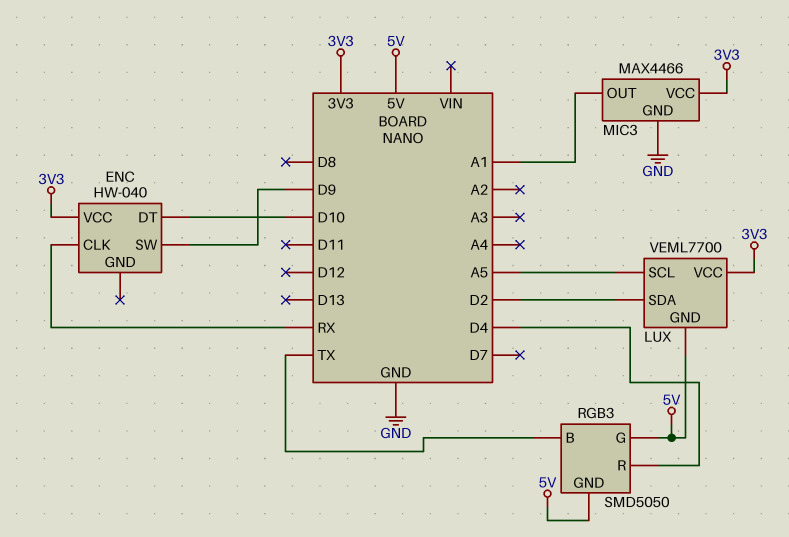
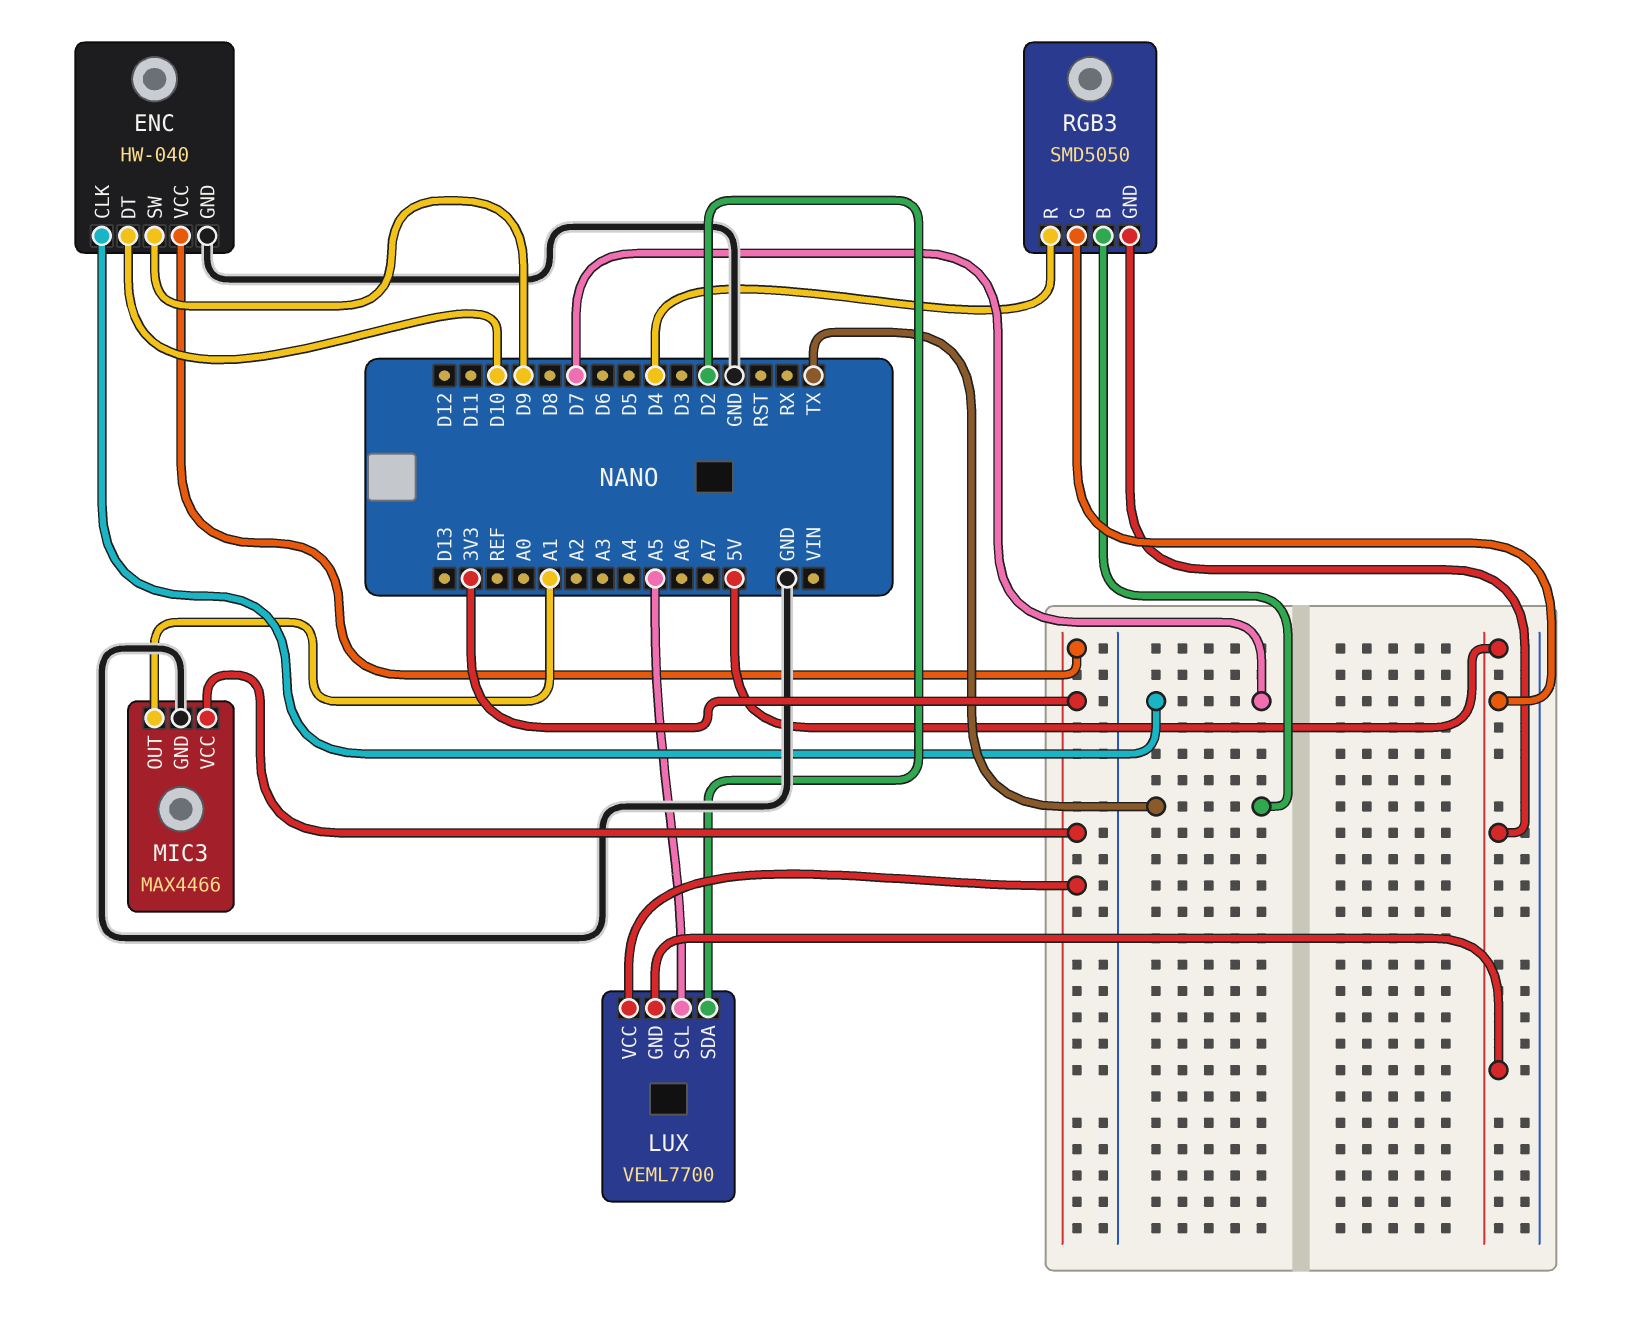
ENC pin CLK: RX -> D7
ENC pin GND: none -> GND

